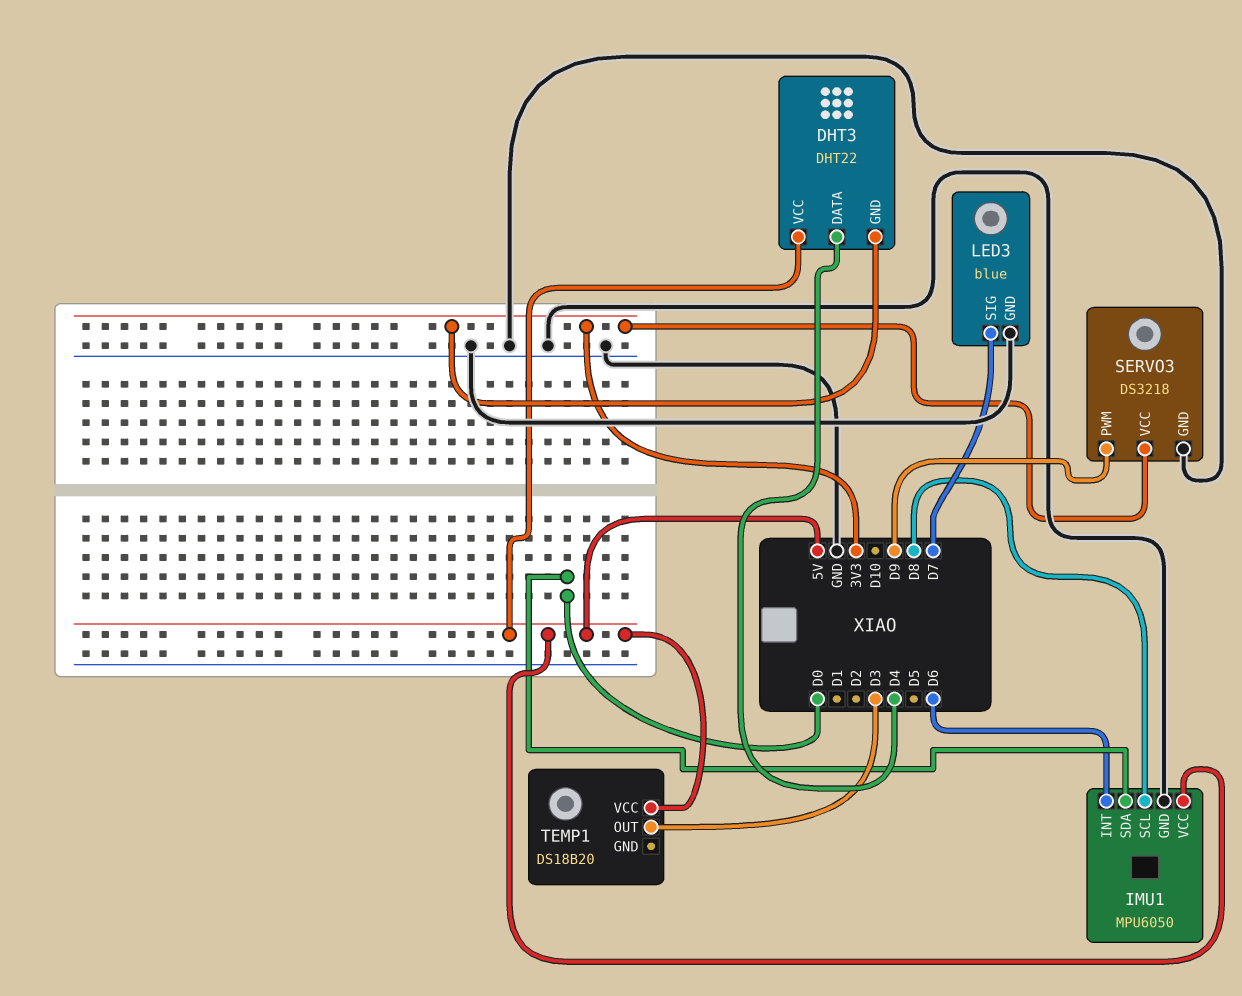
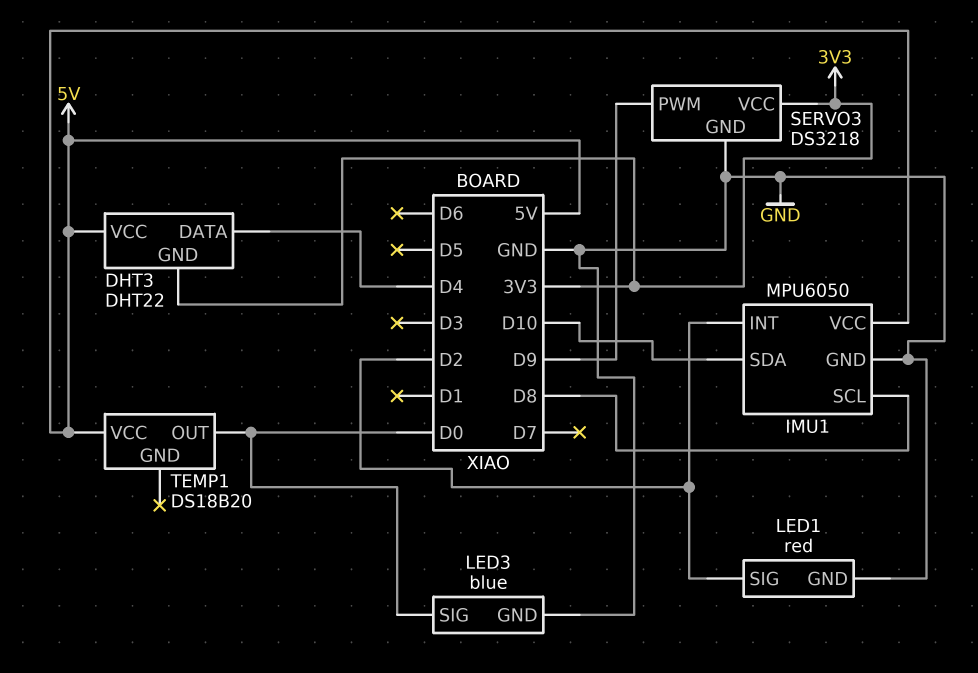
IMU1 pin INT: D6 -> D2
IMU1 pin SDA: D0 -> D10
LED1: none -> red
LED1 pin GND: none -> GND
LED1 pin SIG: none -> D2
LED3 pin SIG: D7 -> D0
TEMP1 pin OUT: D3 -> D0

